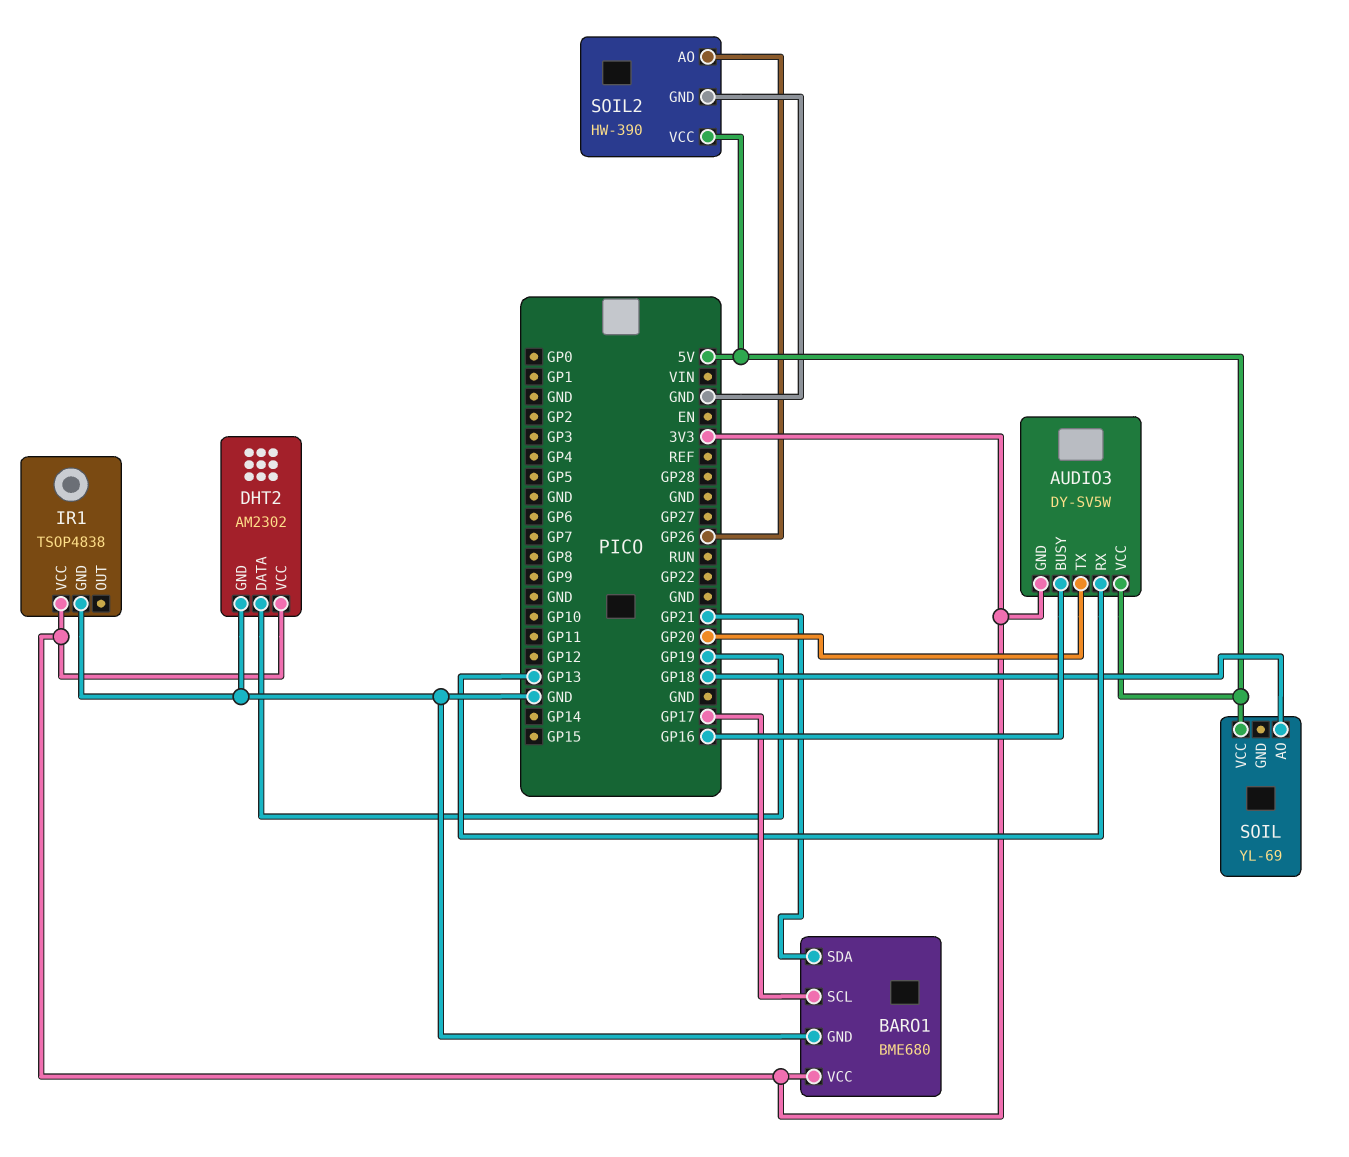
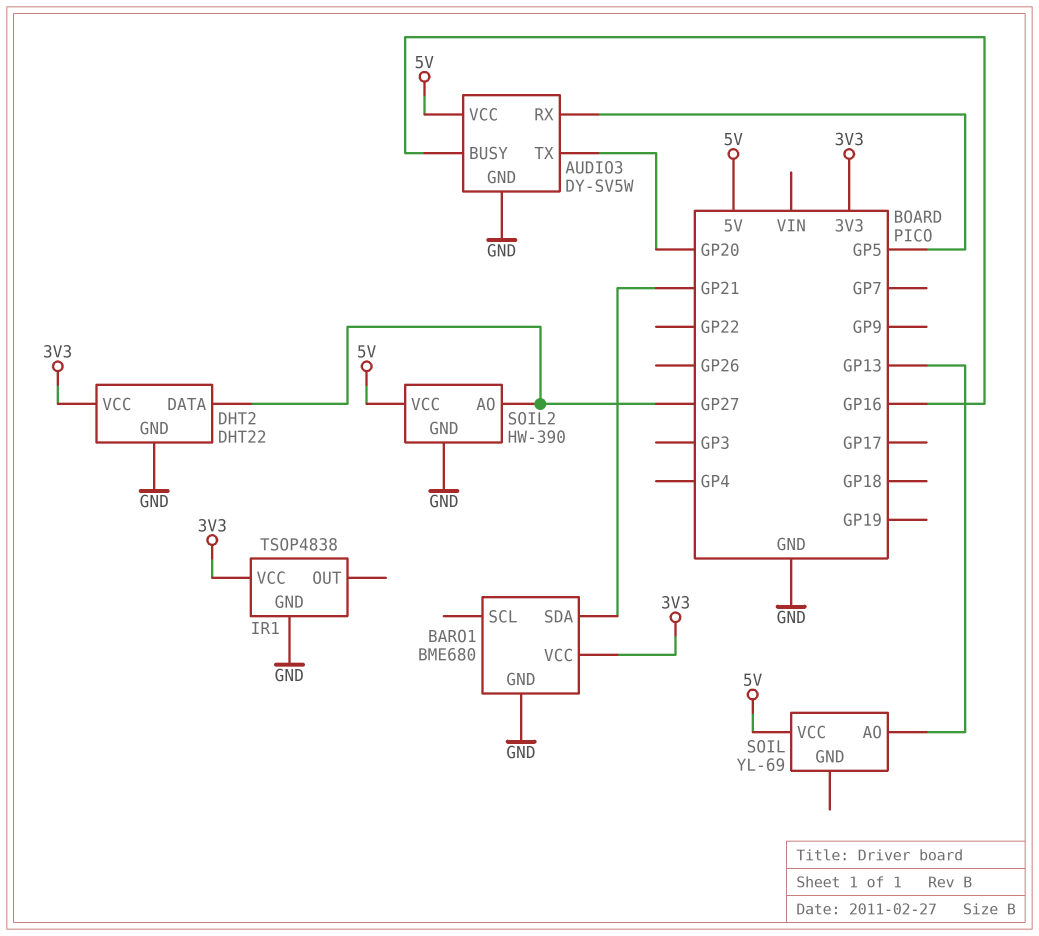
AUDIO3 pin GND: 3V3 -> GND
AUDIO3 pin RX: GP13 -> GP5
BARO1 pin SCL: GP17 -> none
DHT2: AM2302 -> DHT22
DHT2 pin DATA: GP19 -> GP27
SOIL pin AO: GP18 -> GP13
SOIL2 pin AO: GP26 -> GP27

